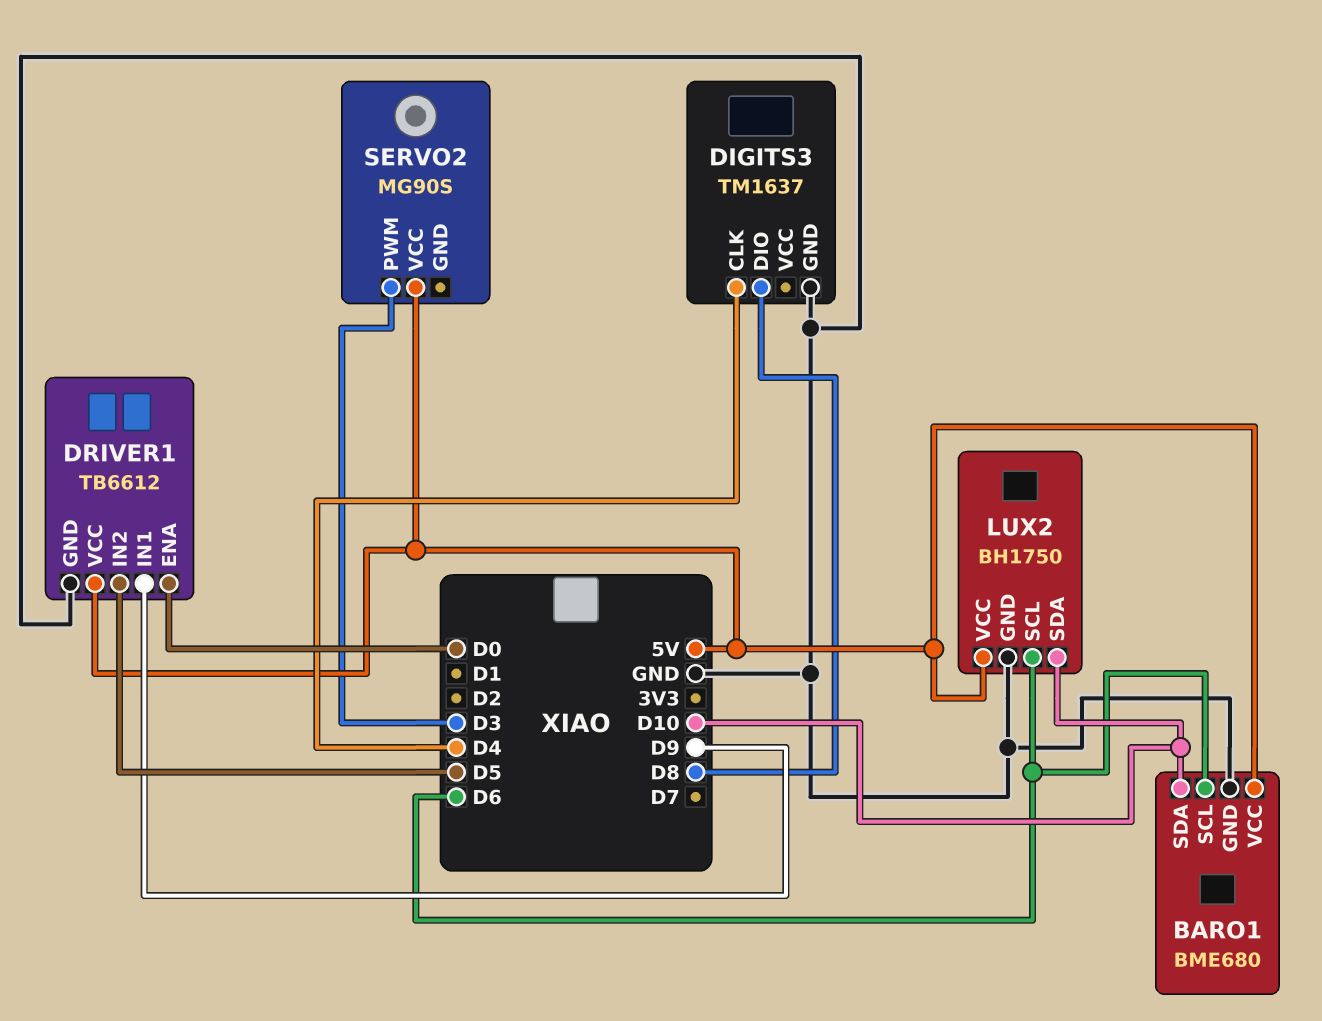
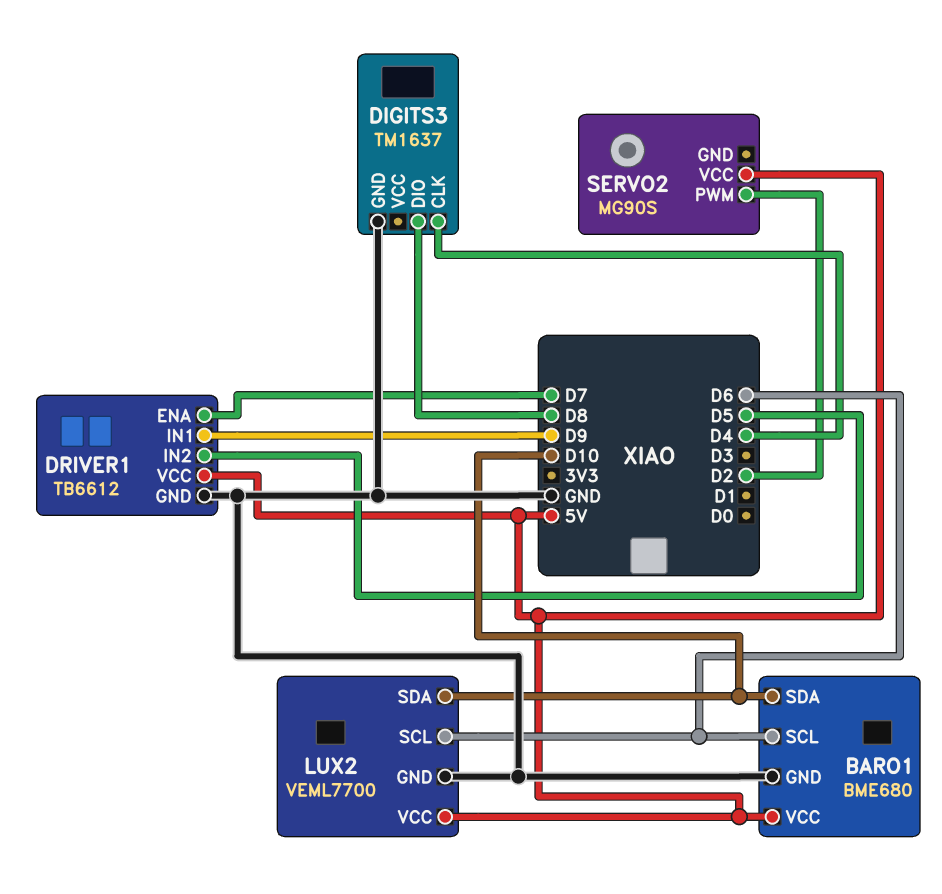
DRIVER1 pin ENA: D0 -> D7
LUX2: BH1750 -> VEML7700
SERVO2 pin PWM: D3 -> D2

